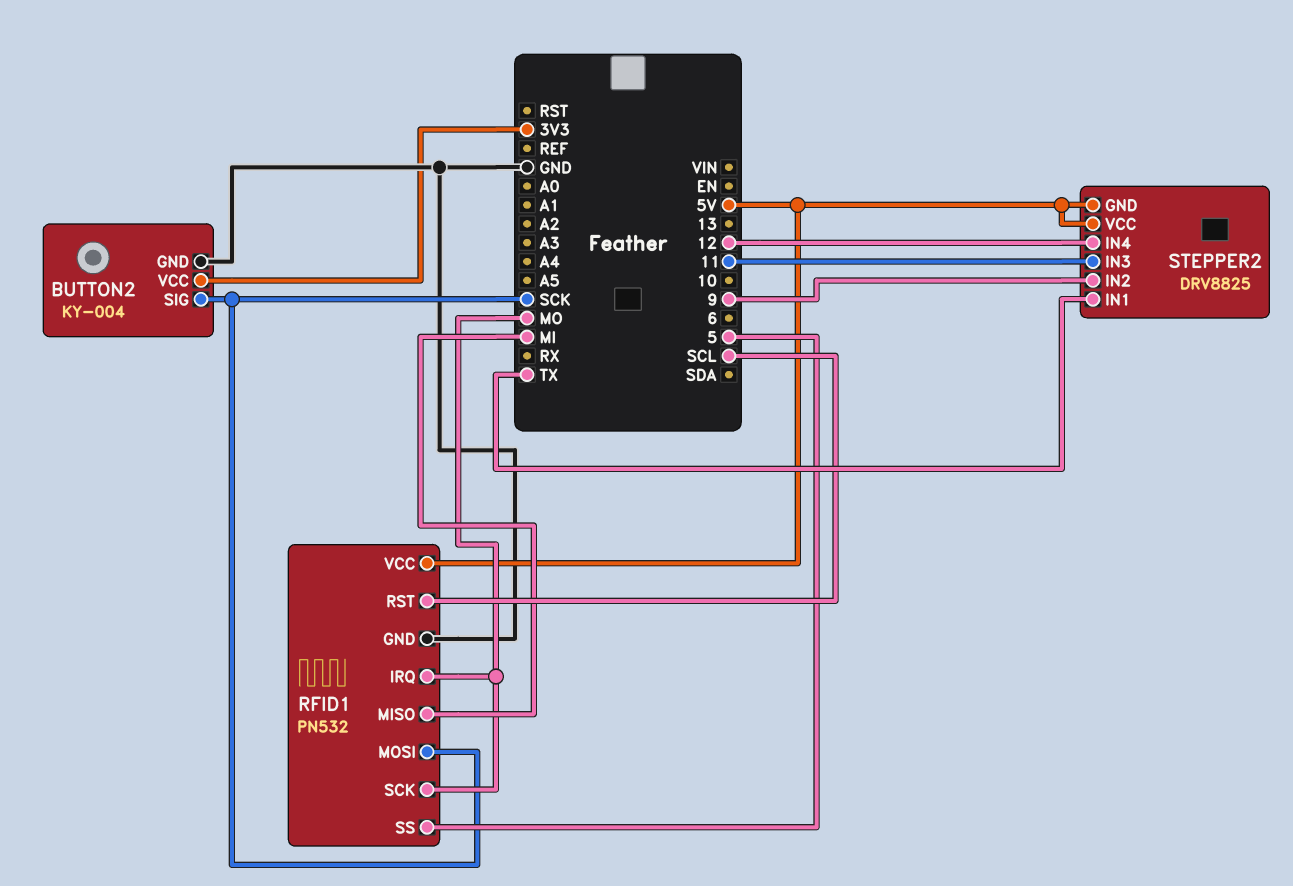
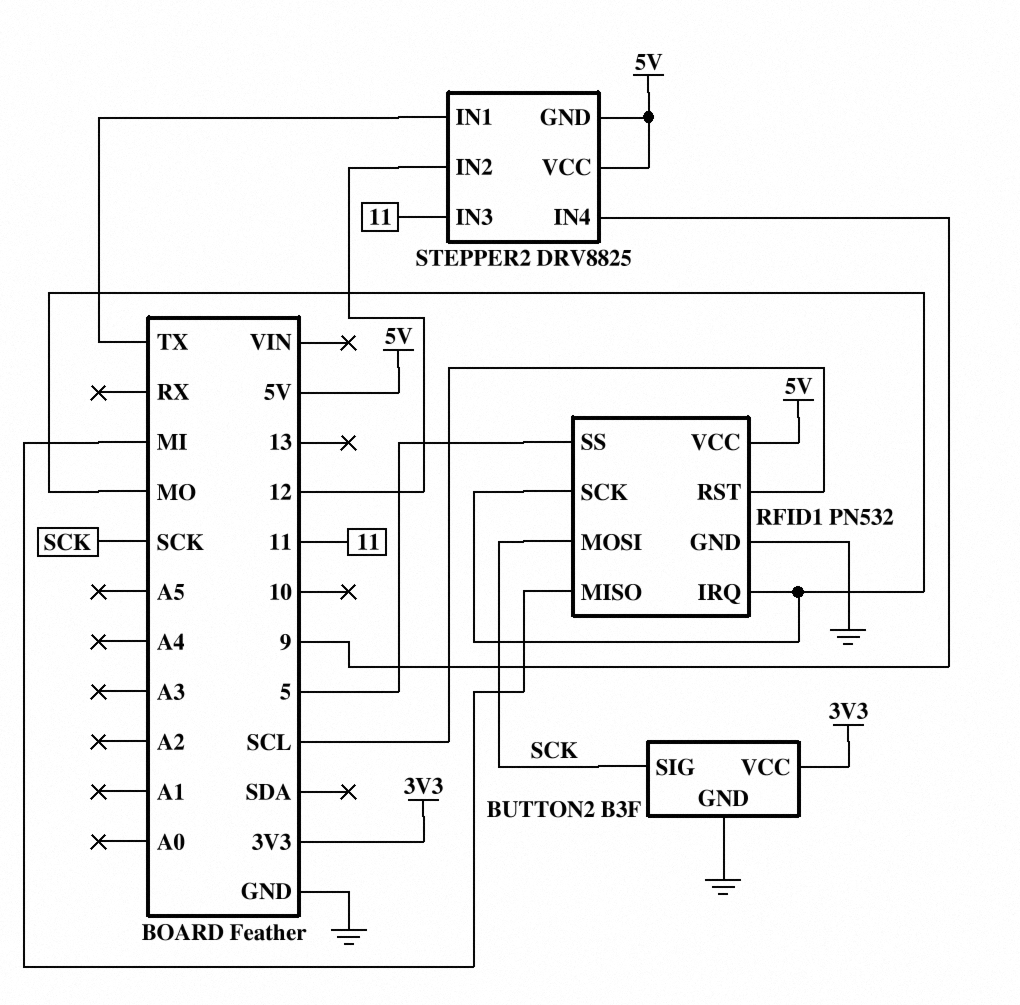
BUTTON2: KY-004 -> B3F
STEPPER2 pin IN2: 9 -> 12
STEPPER2 pin IN4: 12 -> 9

